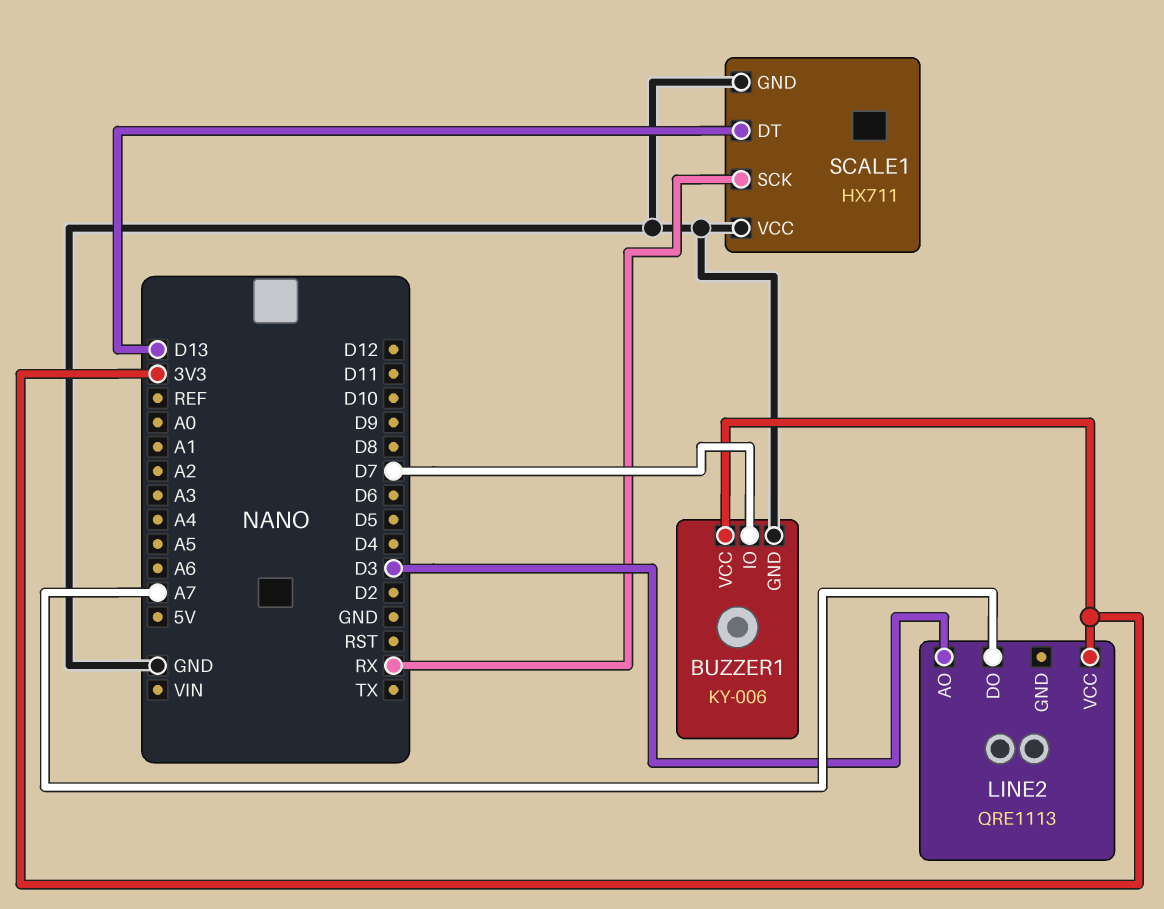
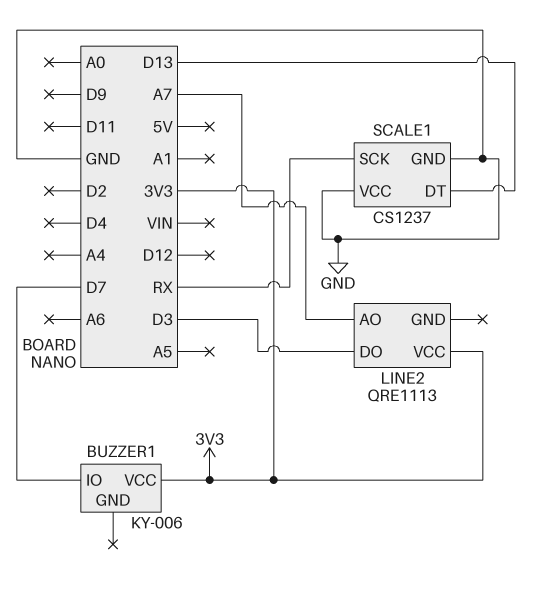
BUZZER1 pin GND: GND -> none
LINE2 pin AO: D3 -> A7
LINE2 pin DO: A7 -> D3
SCALE1: HX711 -> CS1237

